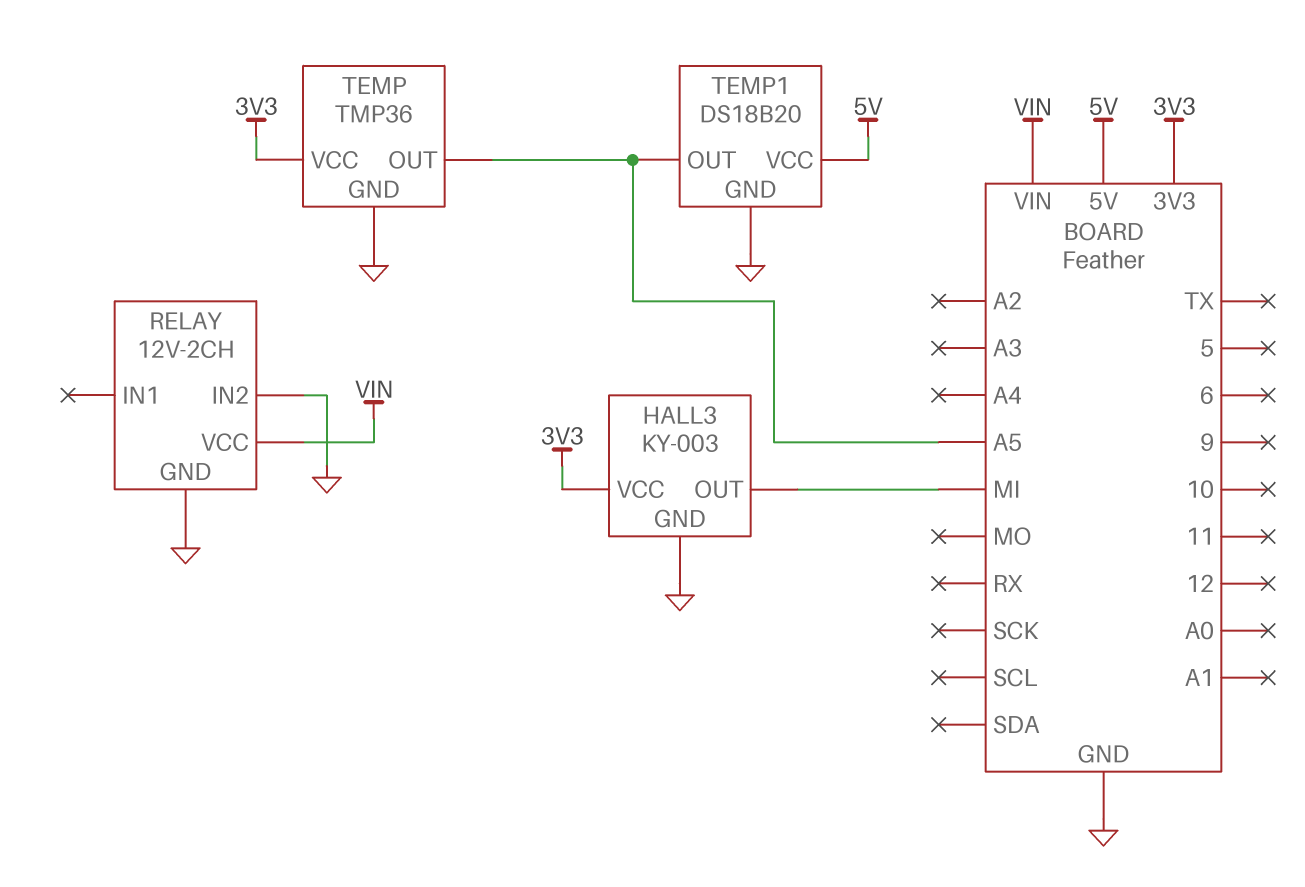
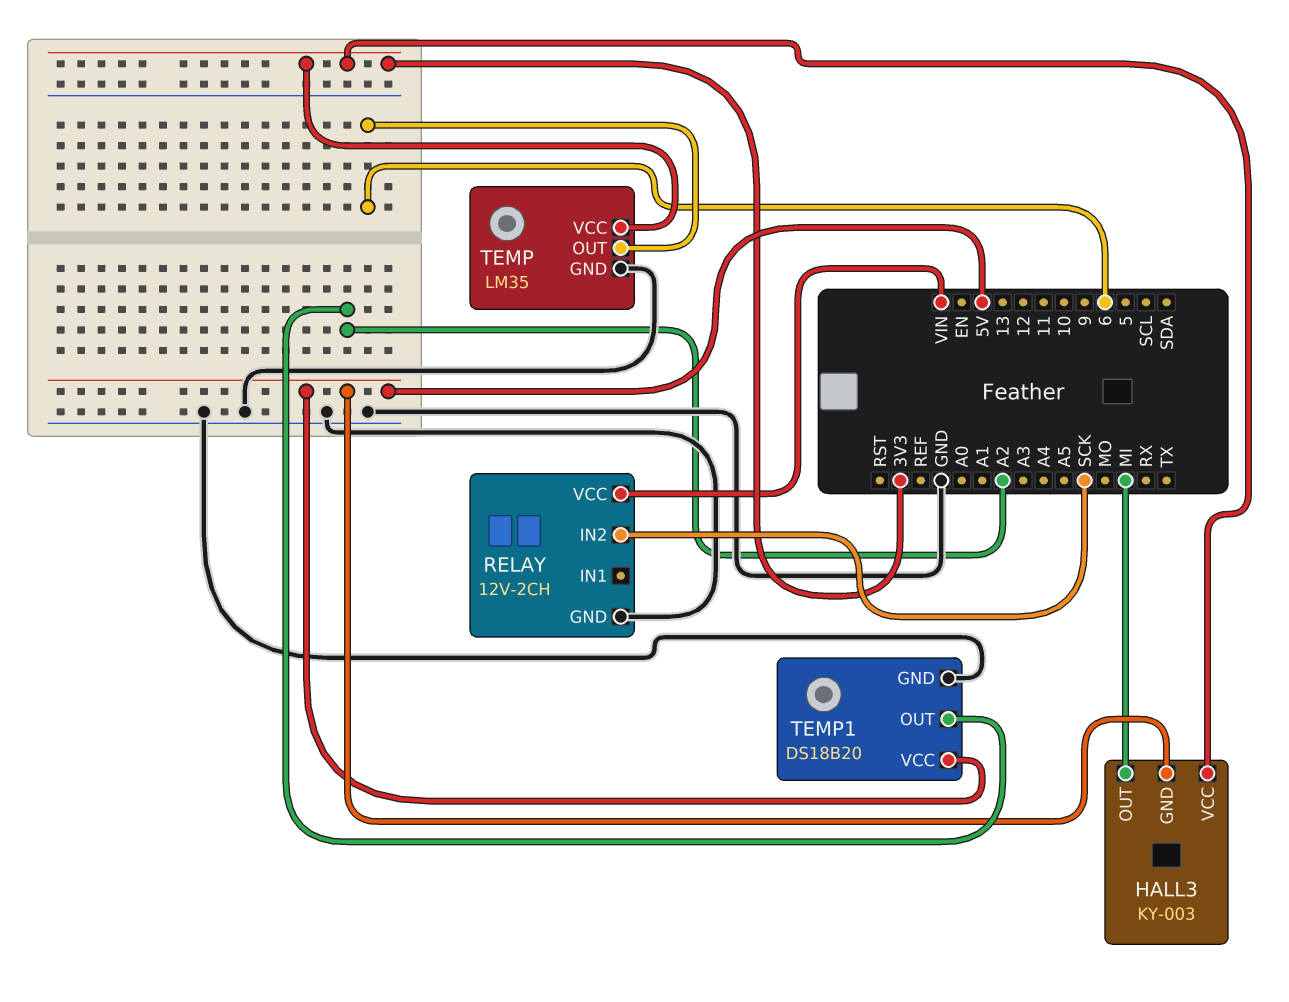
HALL3 pin GND: GND -> 5V
RELAY pin IN2: GND -> SCK
TEMP: TMP36 -> LM35
TEMP pin OUT: A5 -> 6
TEMP1 pin OUT: A5 -> A2

